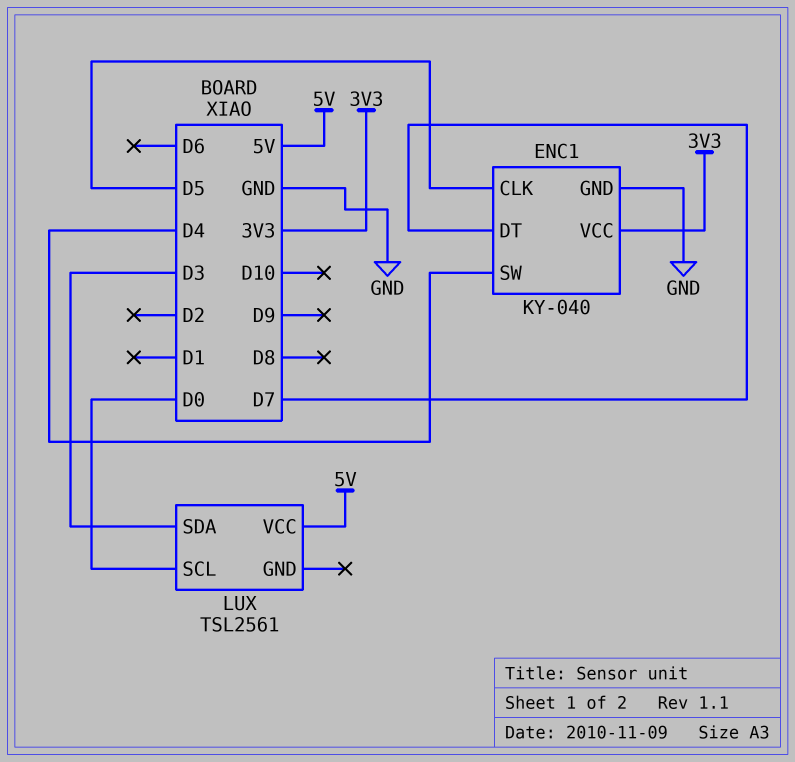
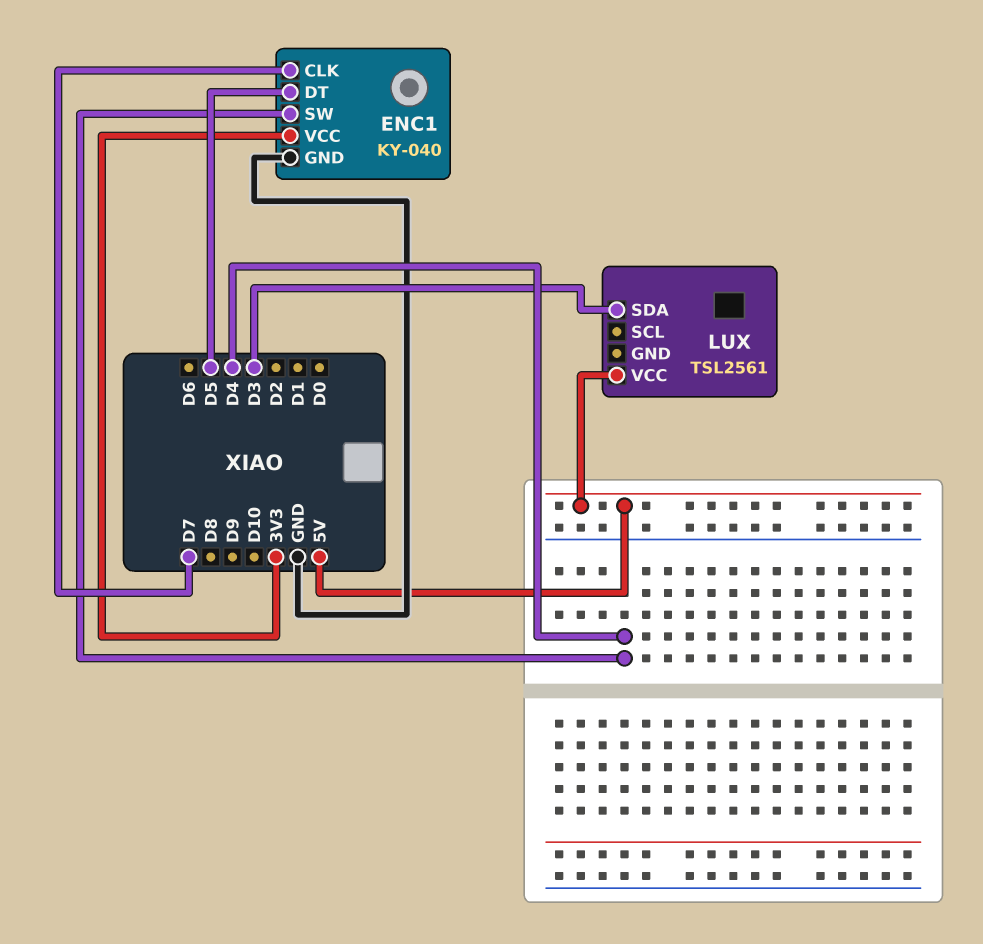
ENC1 pin CLK: D5 -> D7
ENC1 pin DT: D7 -> D5
LUX pin SCL: D0 -> none

